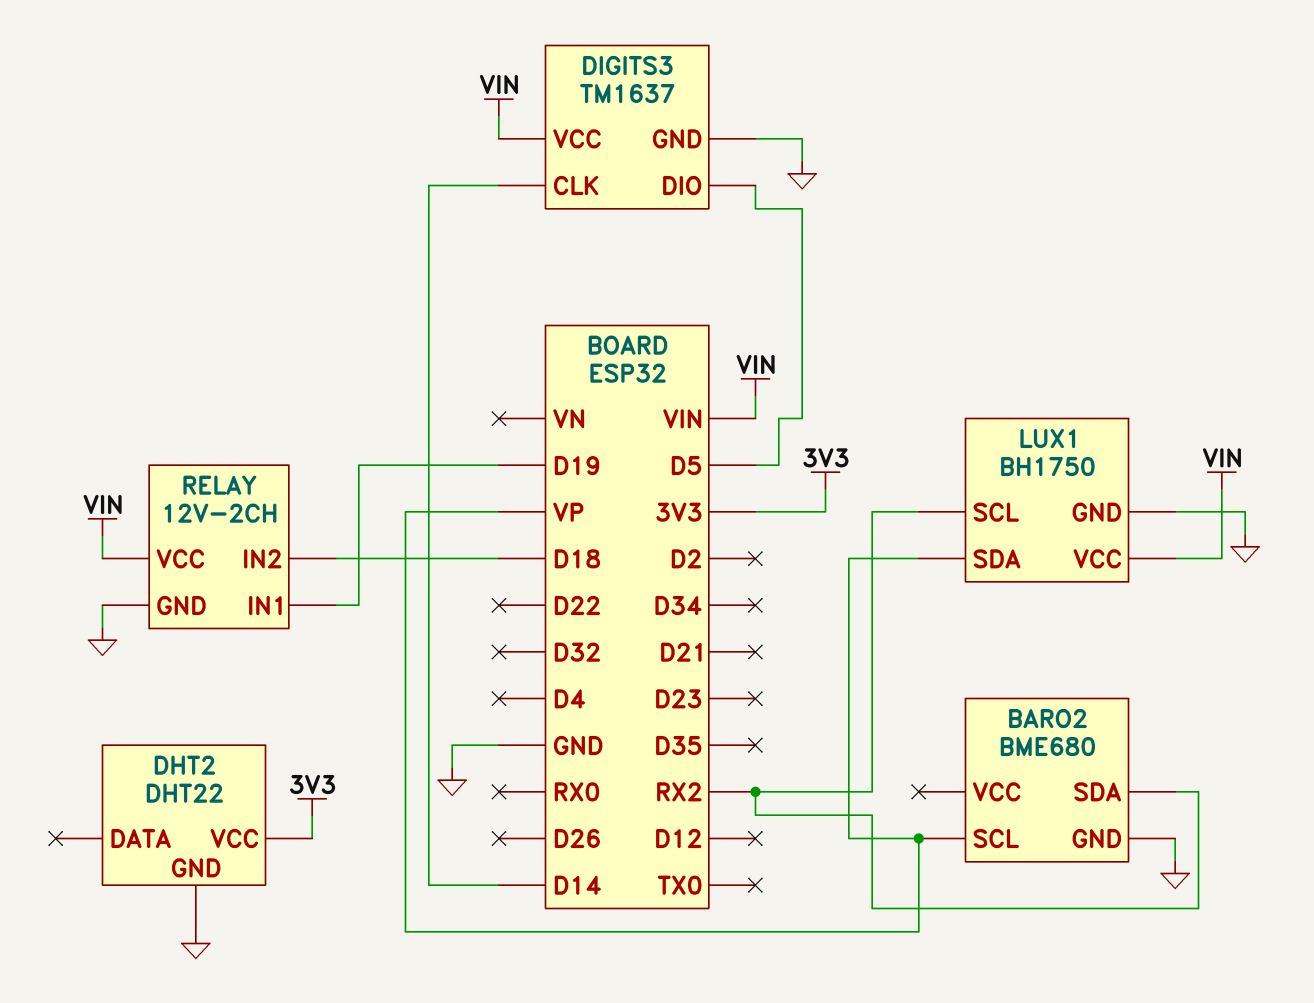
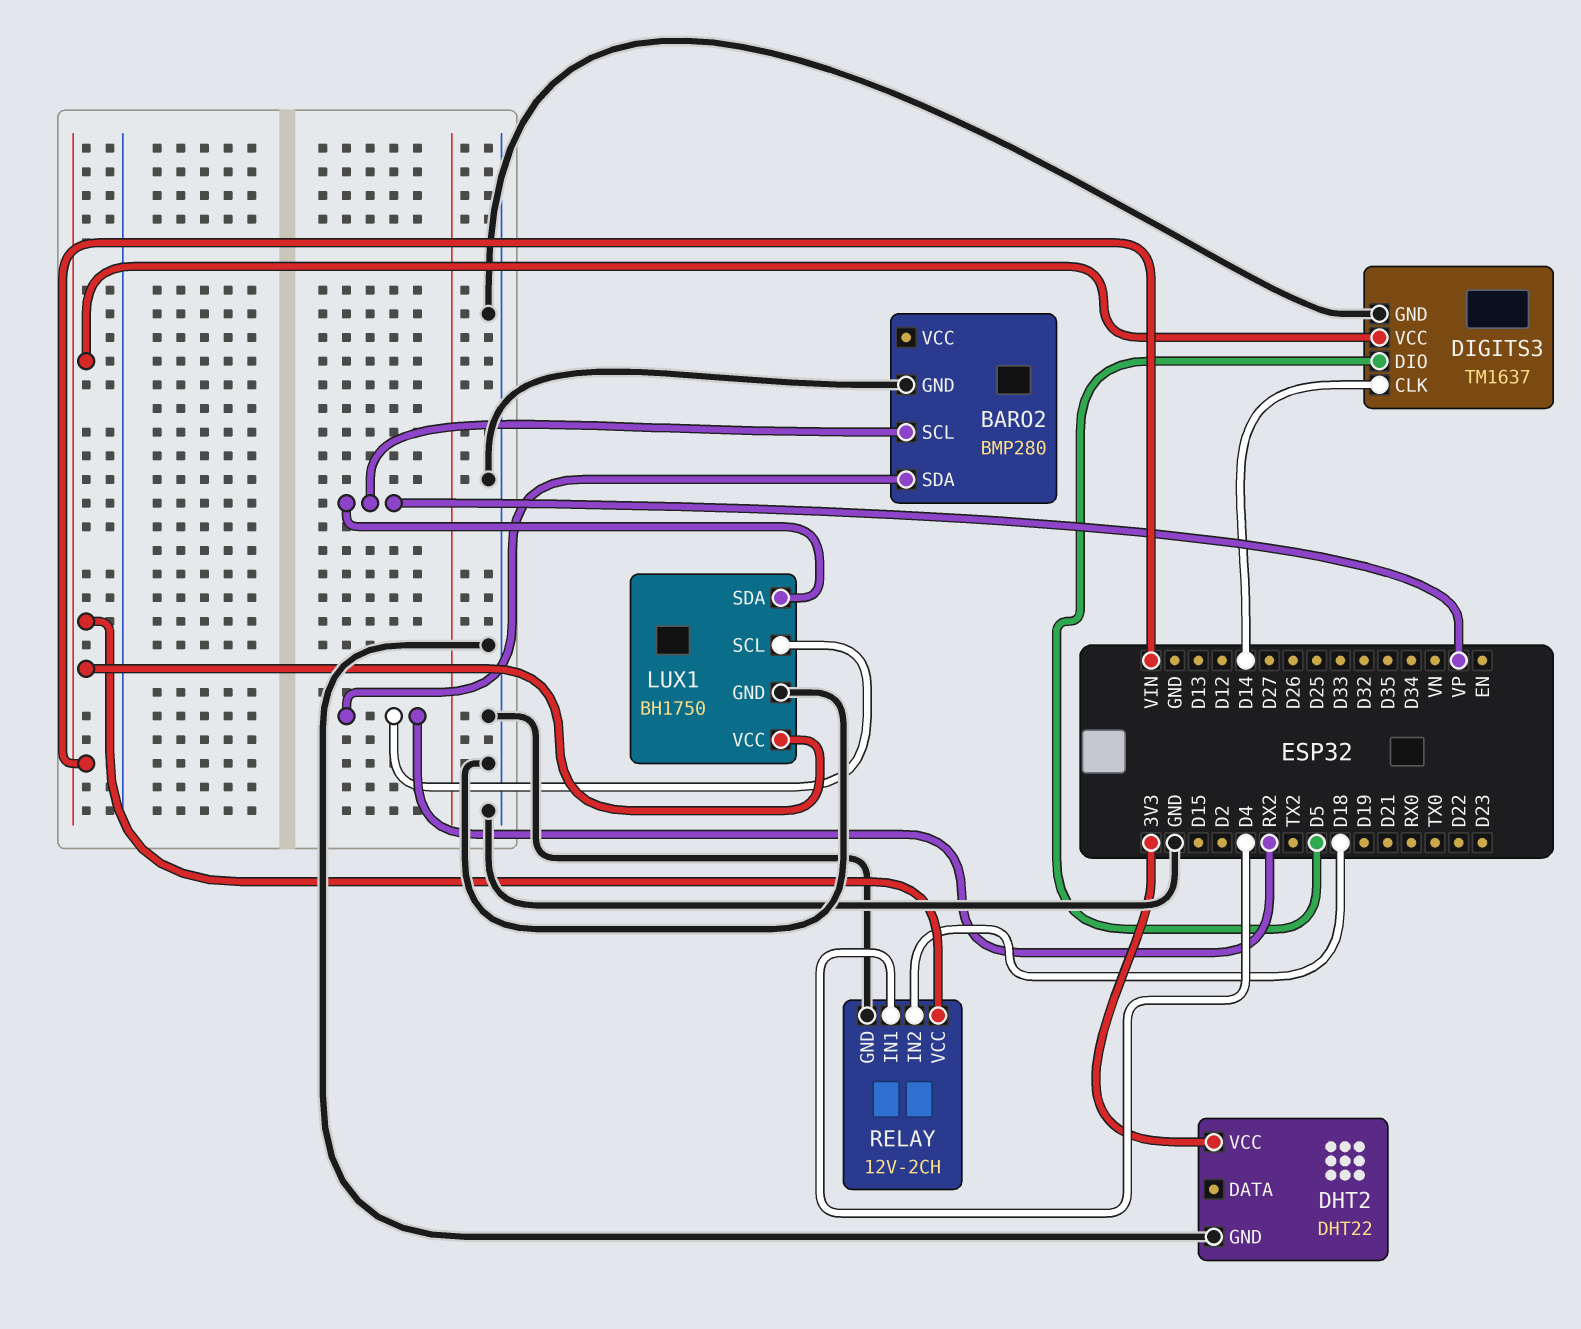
BARO2: BME680 -> BMP280
RELAY pin IN1: D19 -> D4

